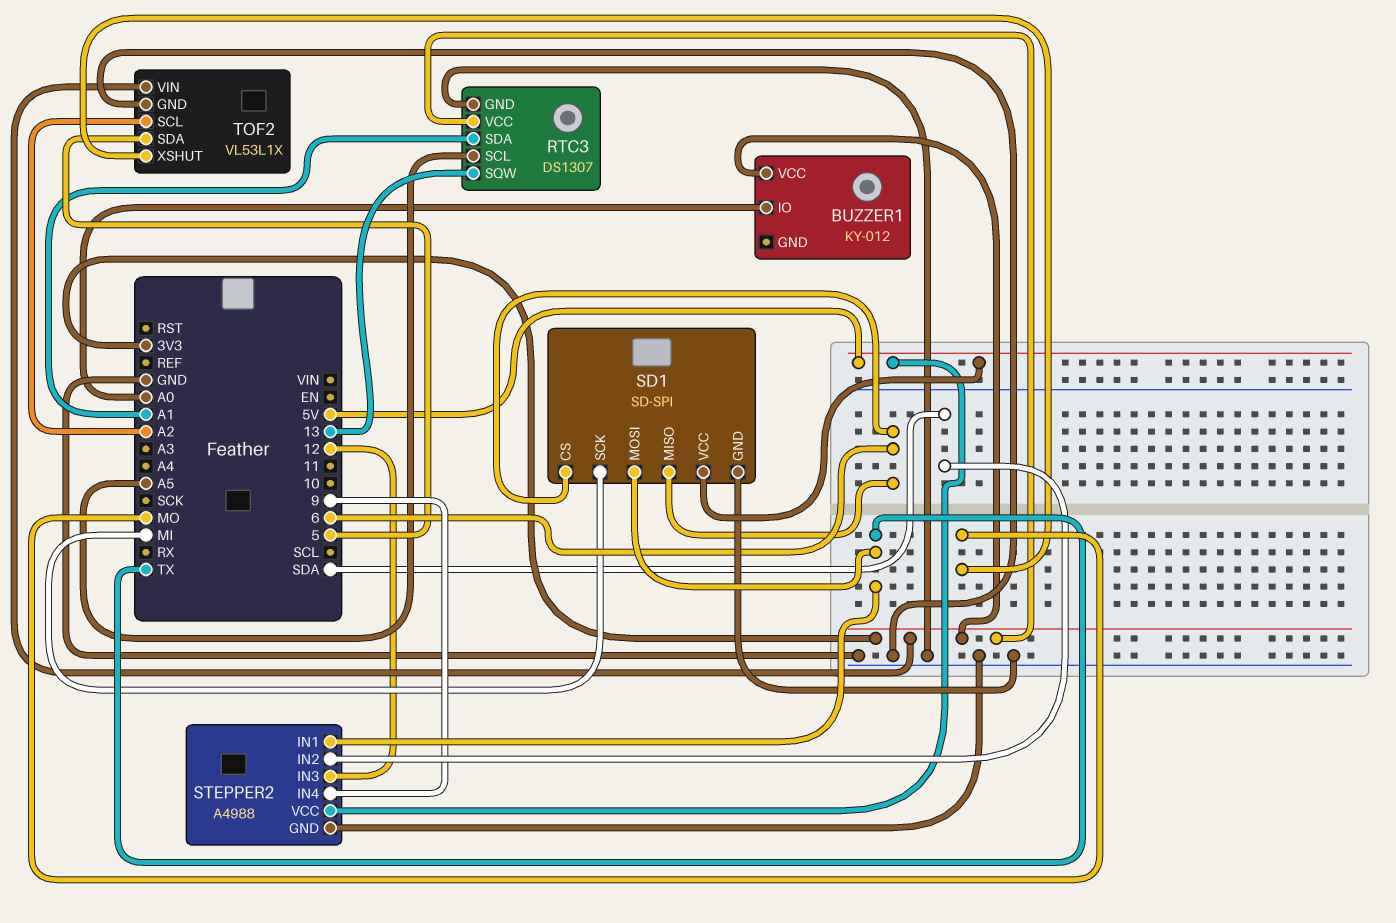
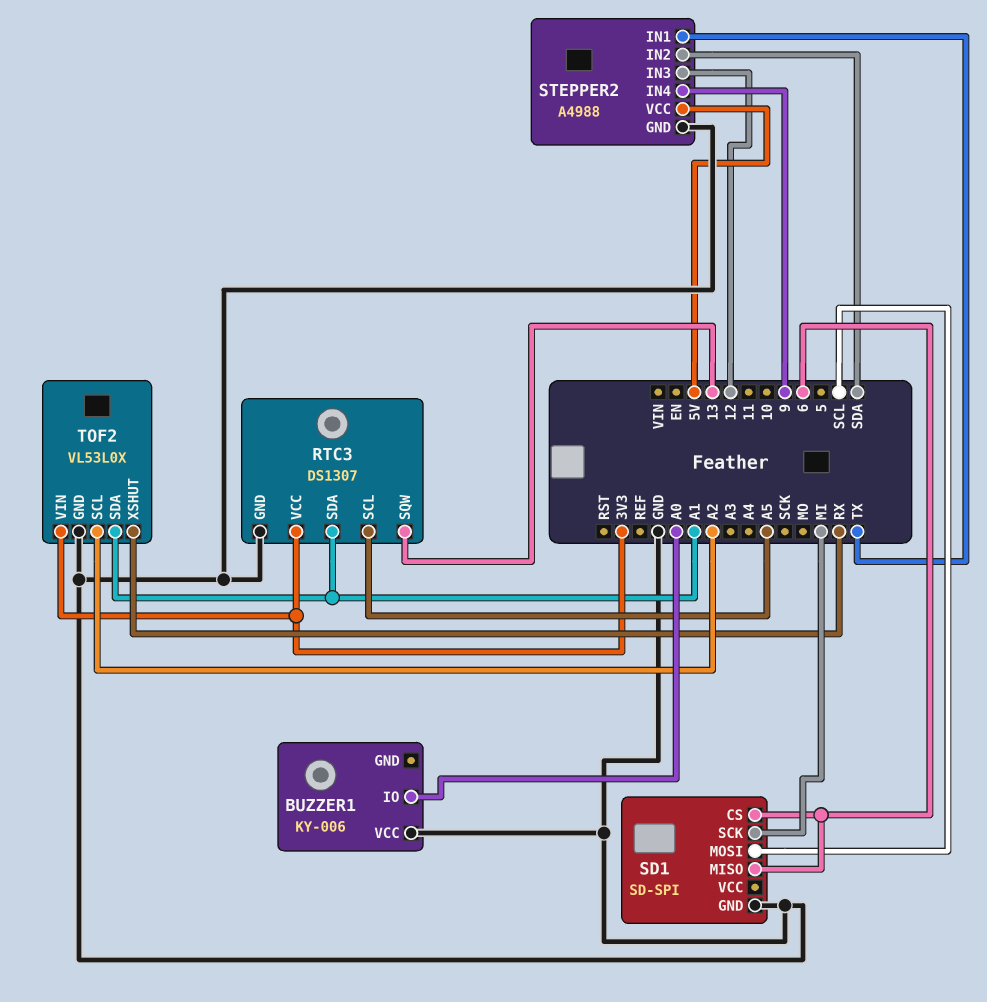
BUZZER1: KY-012 -> KY-006
BUZZER1 pin VCC: 3V3 -> GND
SD1 pin MOSI: TX -> SCL
SD1 pin VCC: 5V -> none
TOF2: VL53L1X -> VL53L0X
TOF2 pin SDA: 5 -> A1
TOF2 pin XSHUT: MO -> RX

